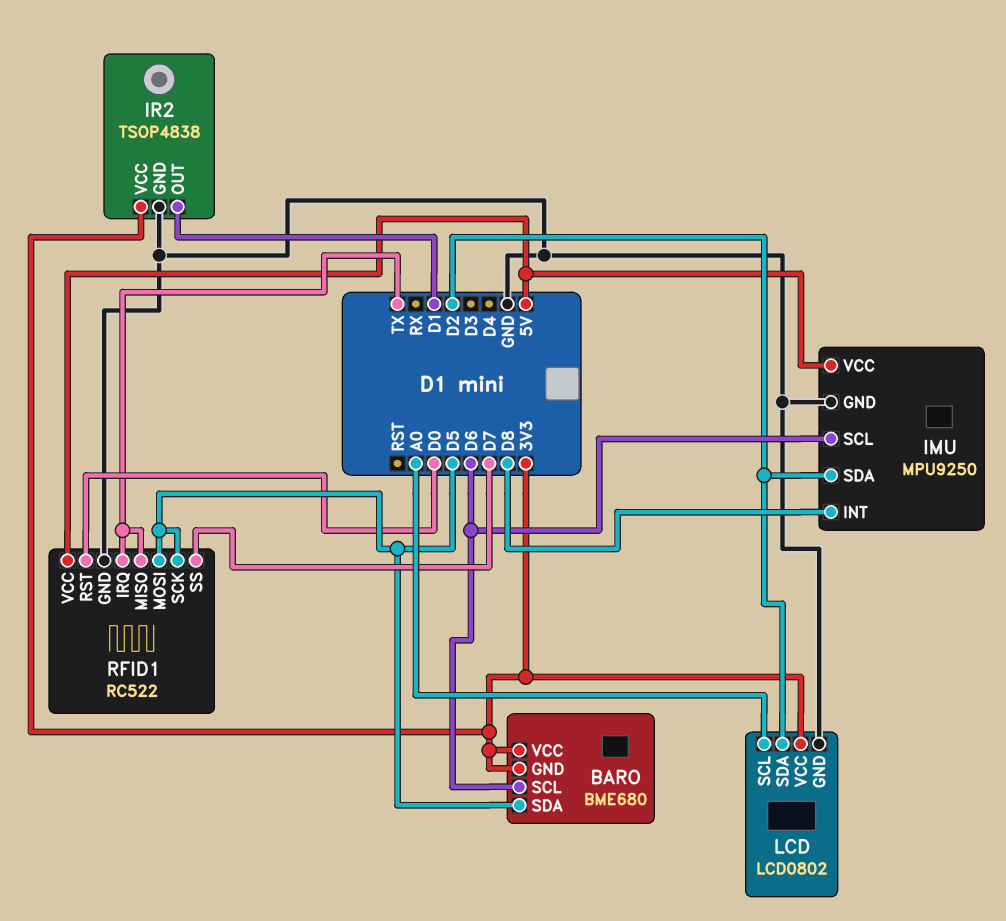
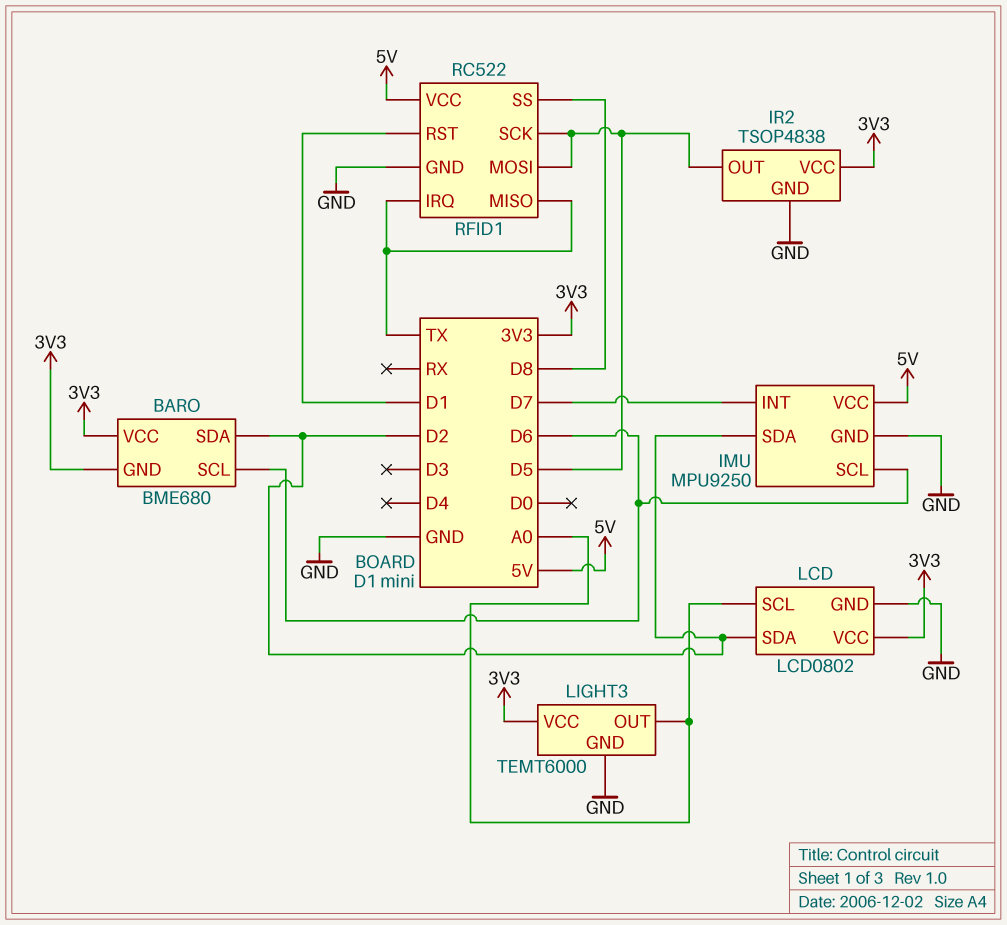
BARO pin SDA: D5 -> D2
IMU pin INT: D8 -> D7
IR2 pin OUT: D1 -> D5
LIGHT3: none -> TEMT6000
LIGHT3 pin GND: none -> GND
LIGHT3 pin OUT: none -> A0
LIGHT3 pin VCC: none -> 3V3
RFID1 pin RST: D0 -> D1
RFID1 pin SS: D7 -> D8

